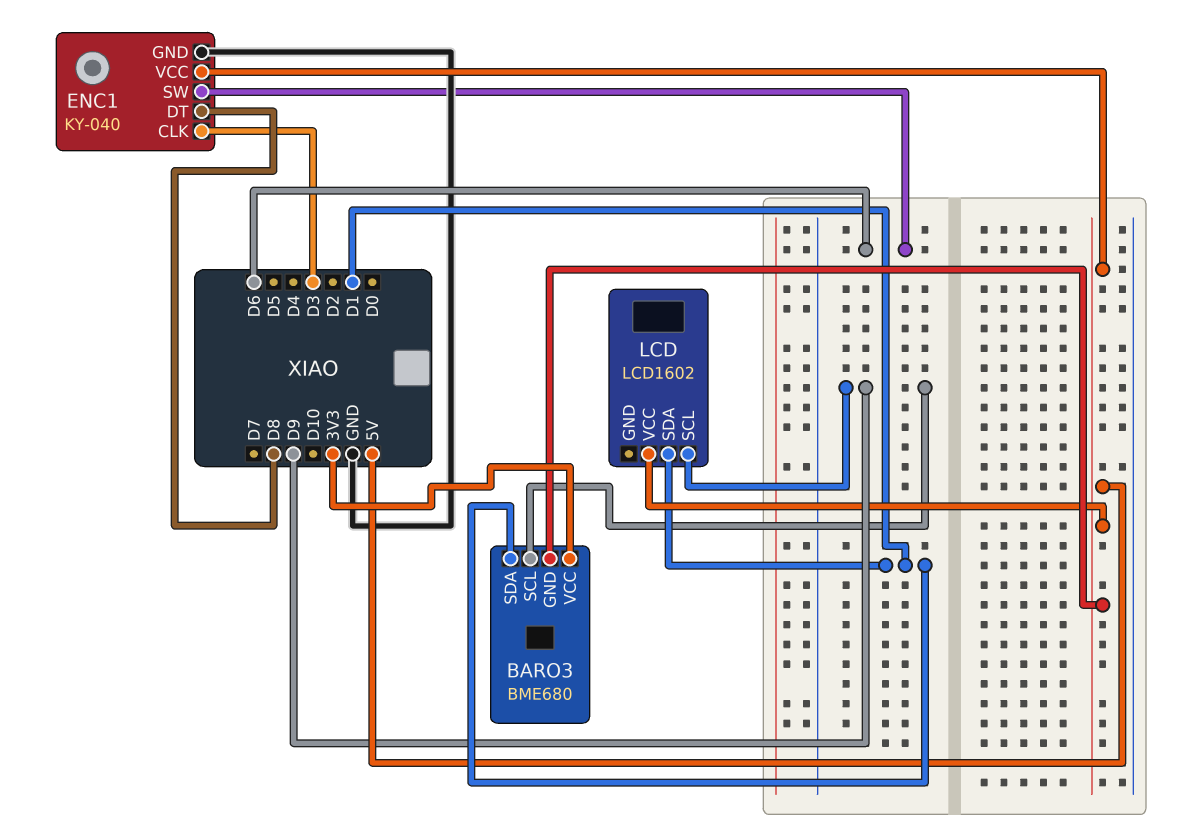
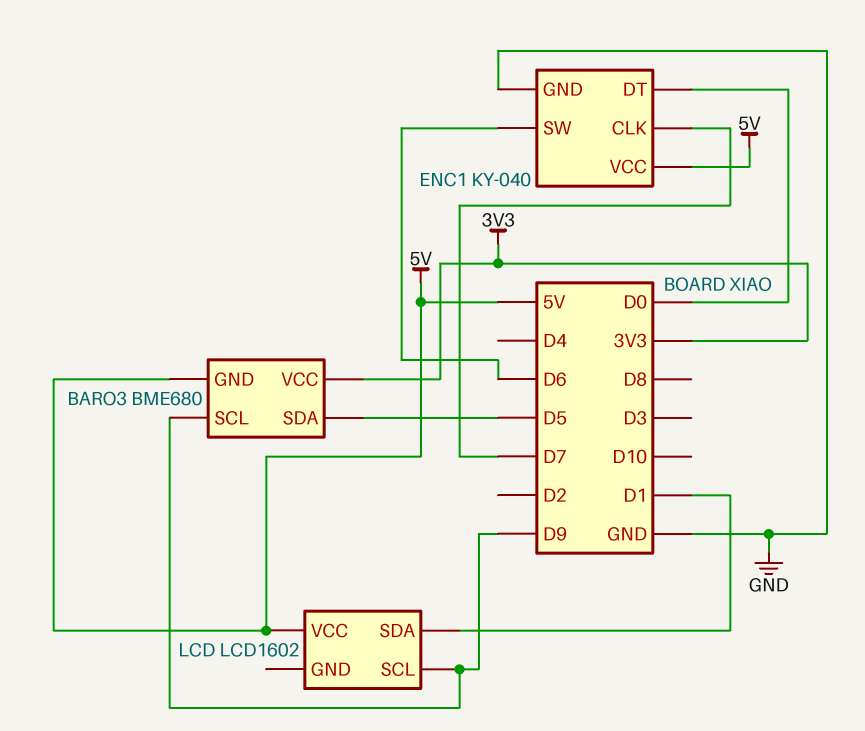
BARO3 pin SDA: D1 -> D5
ENC1 pin CLK: D3 -> D7
ENC1 pin DT: D8 -> D0

